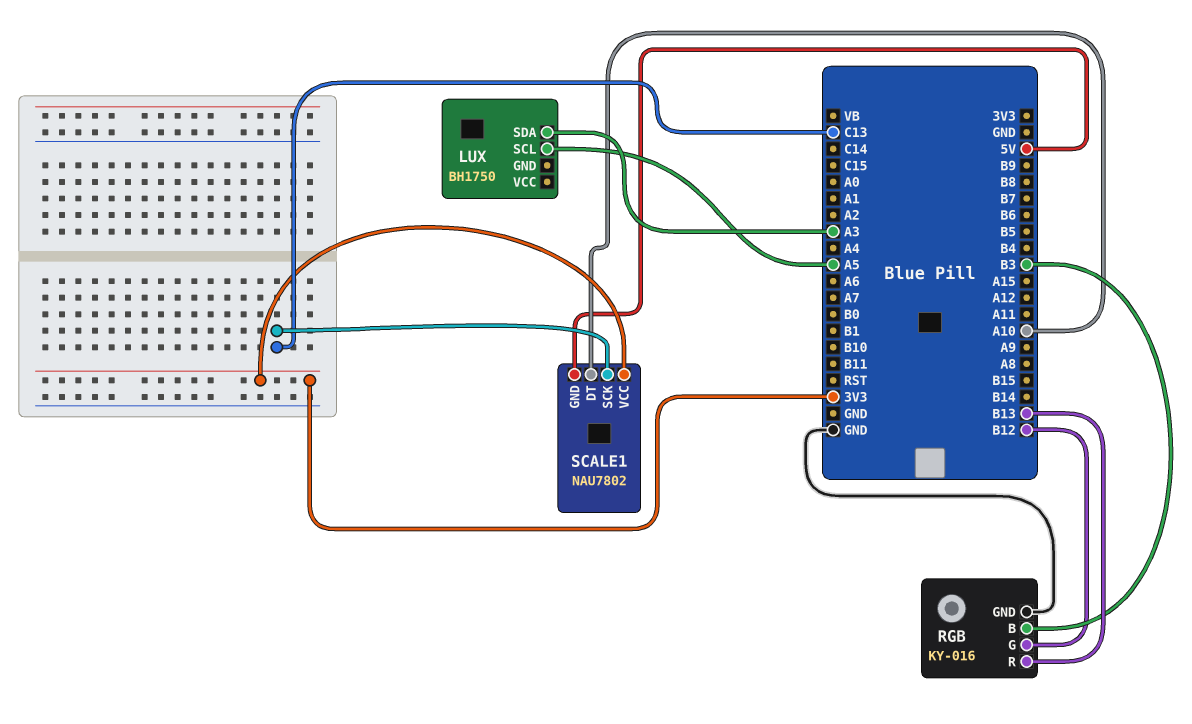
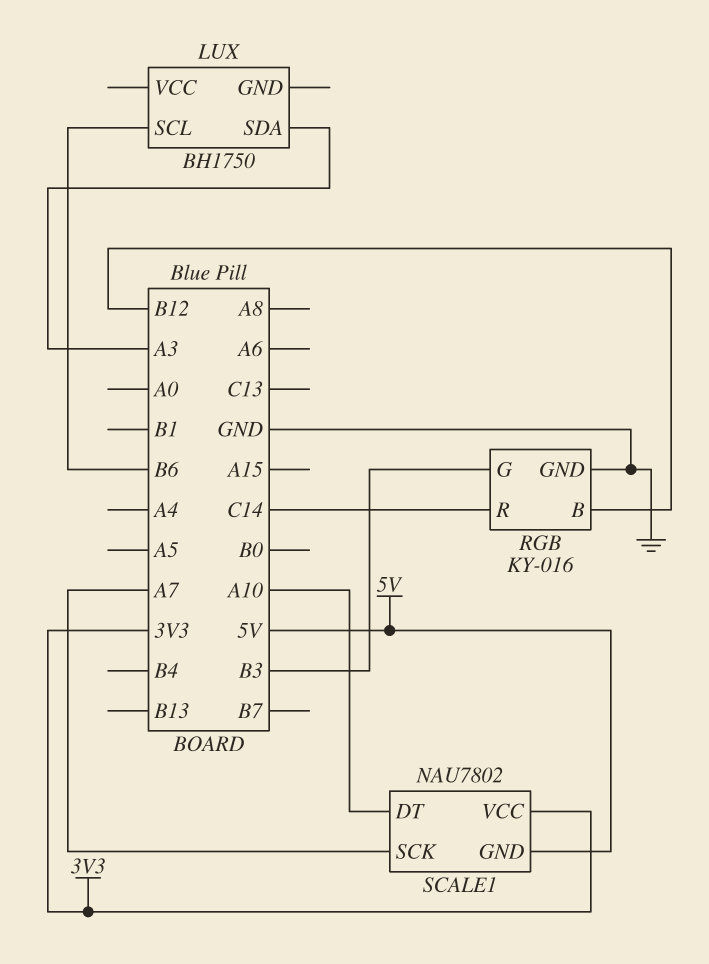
LUX pin SCL: A5 -> B6
RGB pin B: B3 -> B12
RGB pin G: B12 -> B3
RGB pin R: B13 -> C14
SCALE1 pin SCK: C13 -> A7

